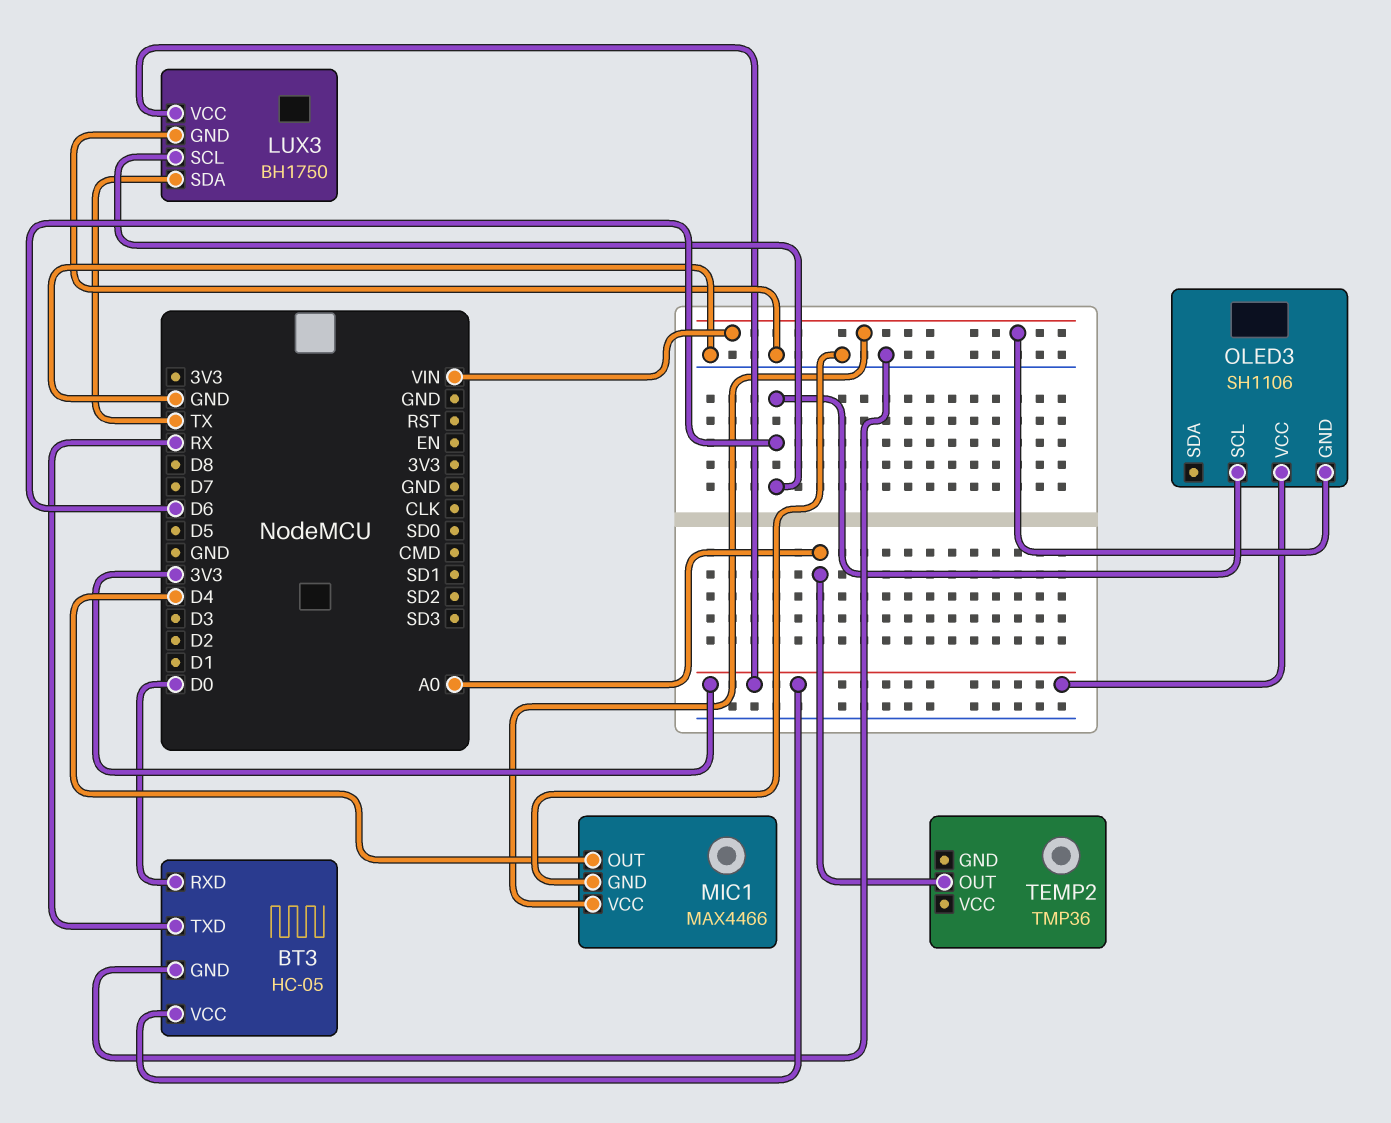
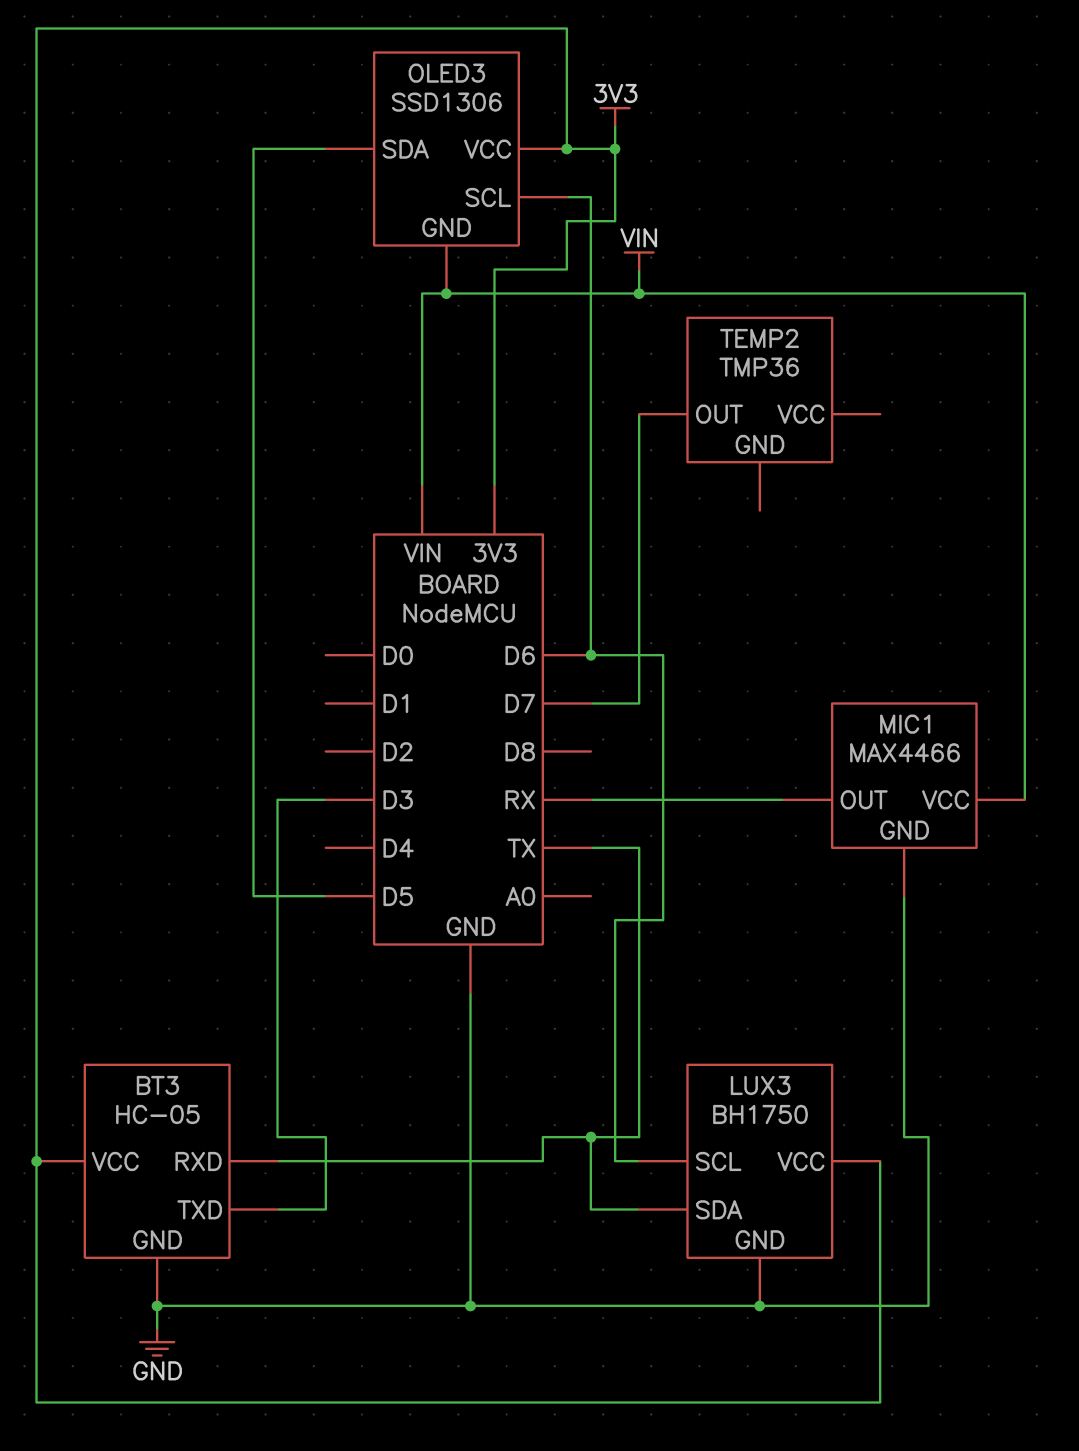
BT3 pin RXD: D0 -> TX
BT3 pin TXD: RX -> D3
MIC1 pin OUT: D4 -> RX
OLED3: SH1106 -> SSD1306
OLED3 pin SDA: none -> D5
TEMP2 pin OUT: A0 -> D7

